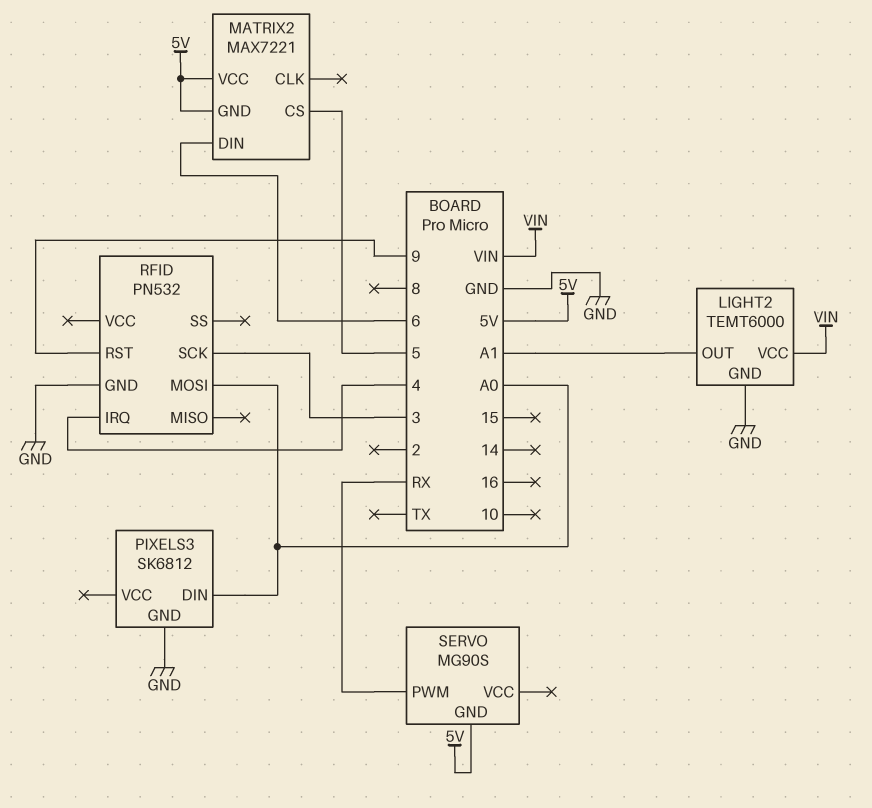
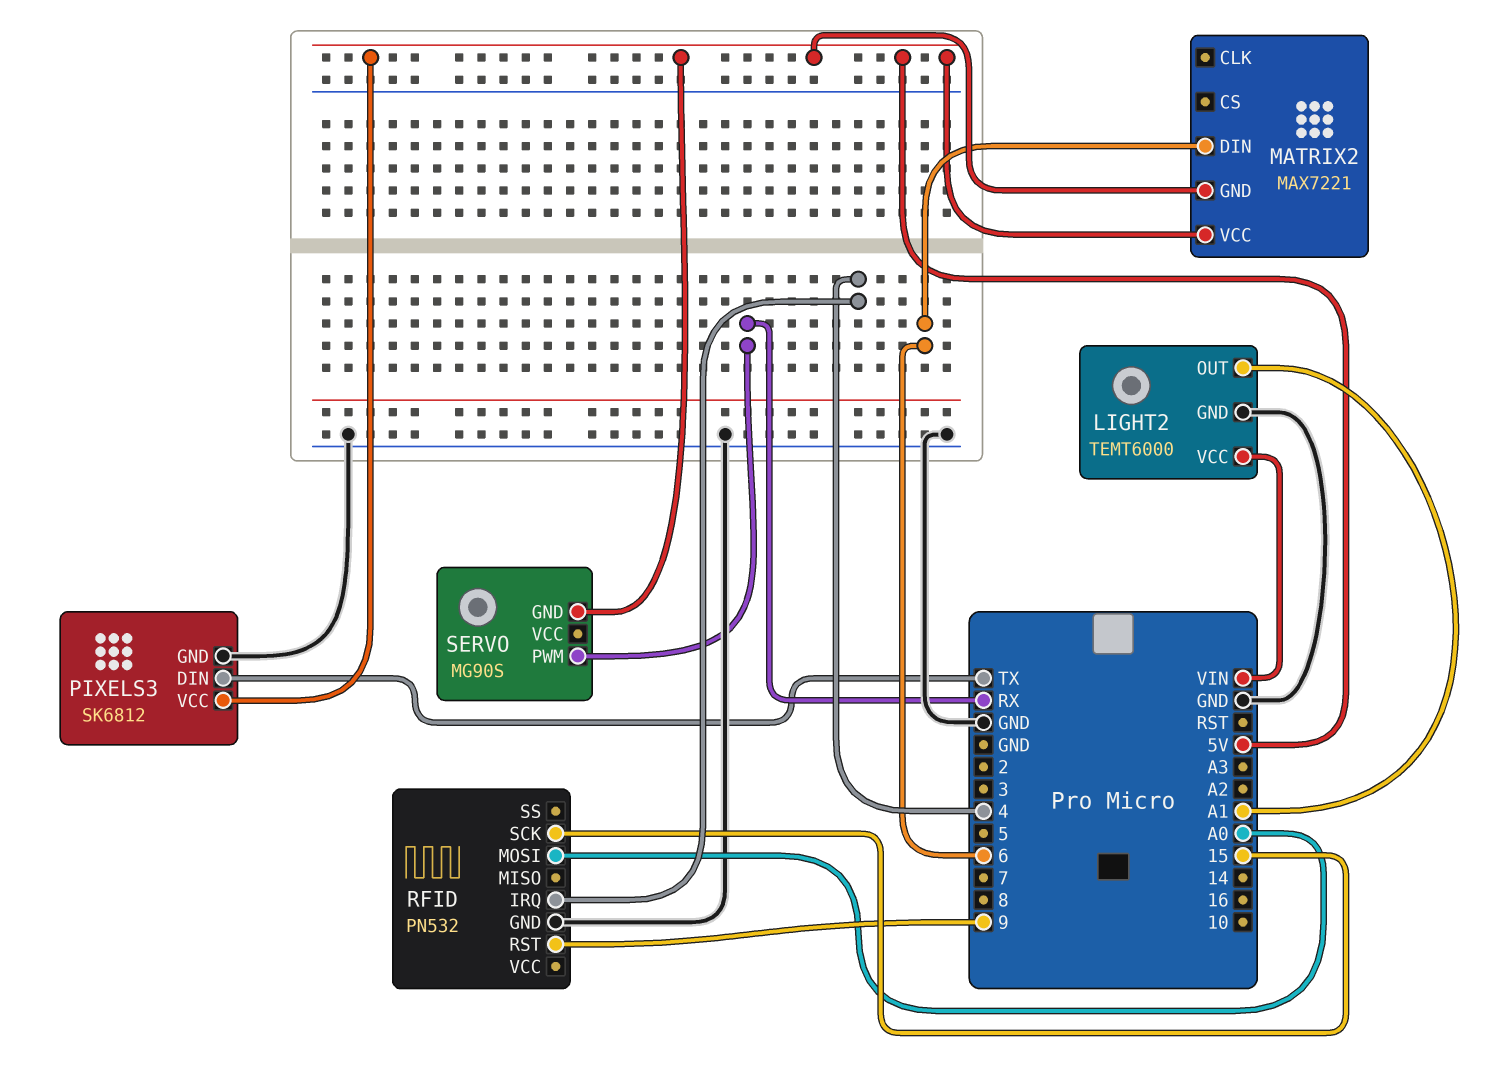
MATRIX2 pin CS: 5 -> none
PIXELS3 pin DIN: A0 -> TX
PIXELS3 pin VCC: none -> 5V
RFID pin SCK: 3 -> 15

